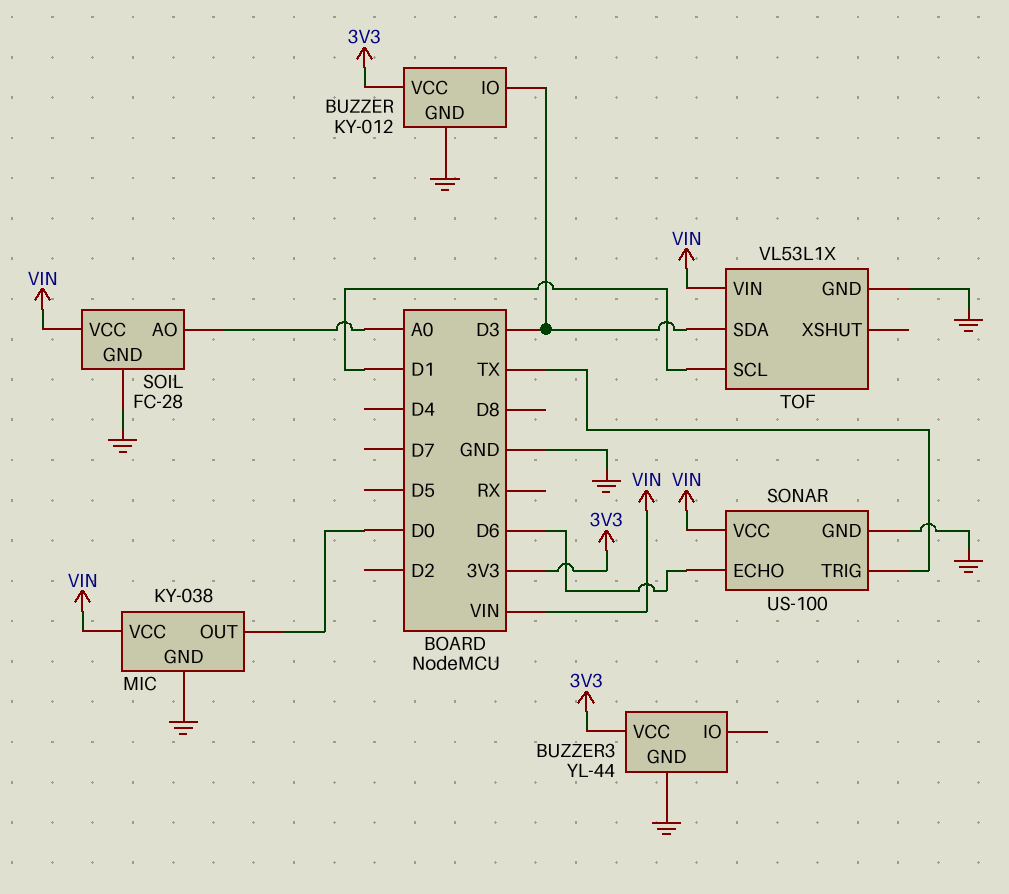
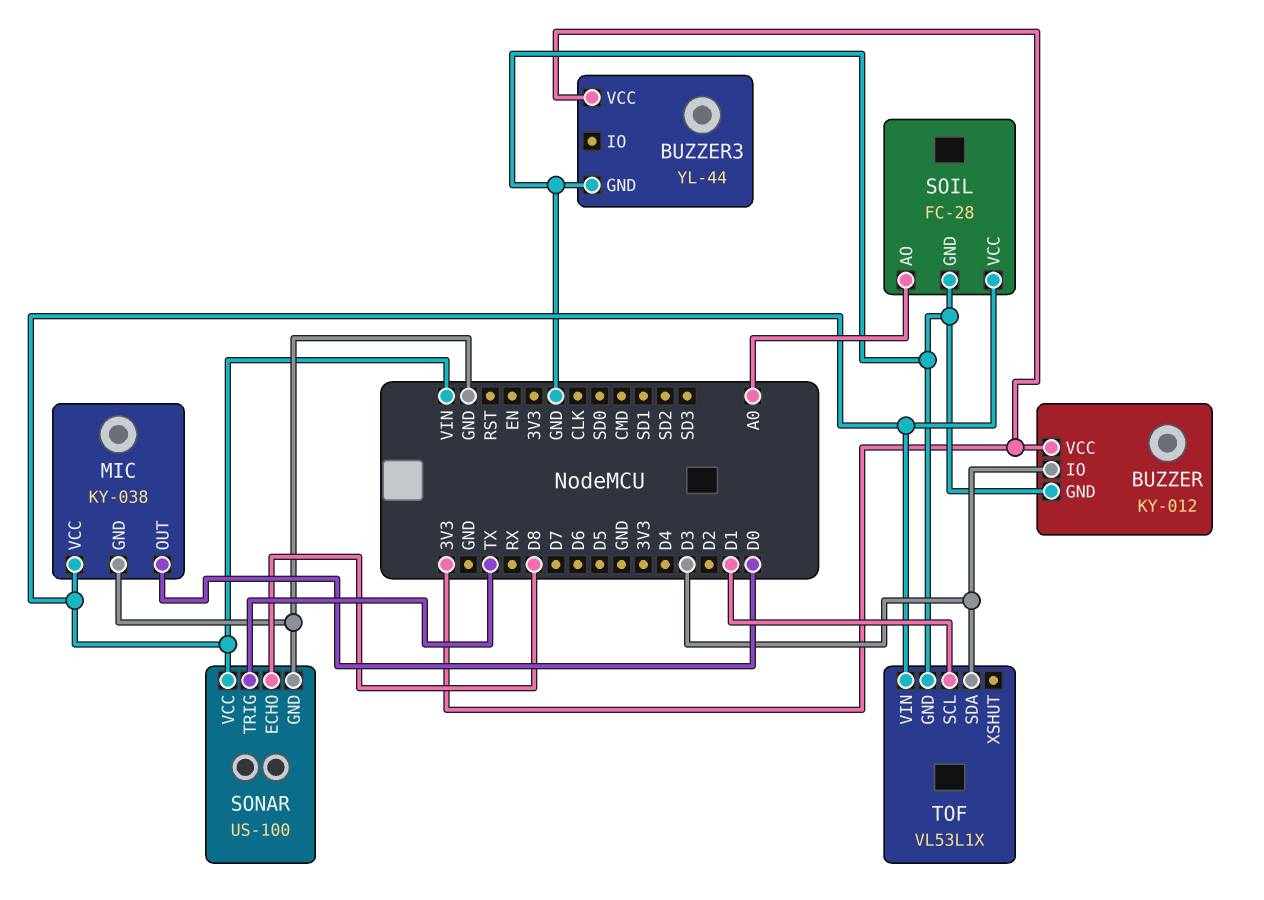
SONAR pin ECHO: D6 -> D8

